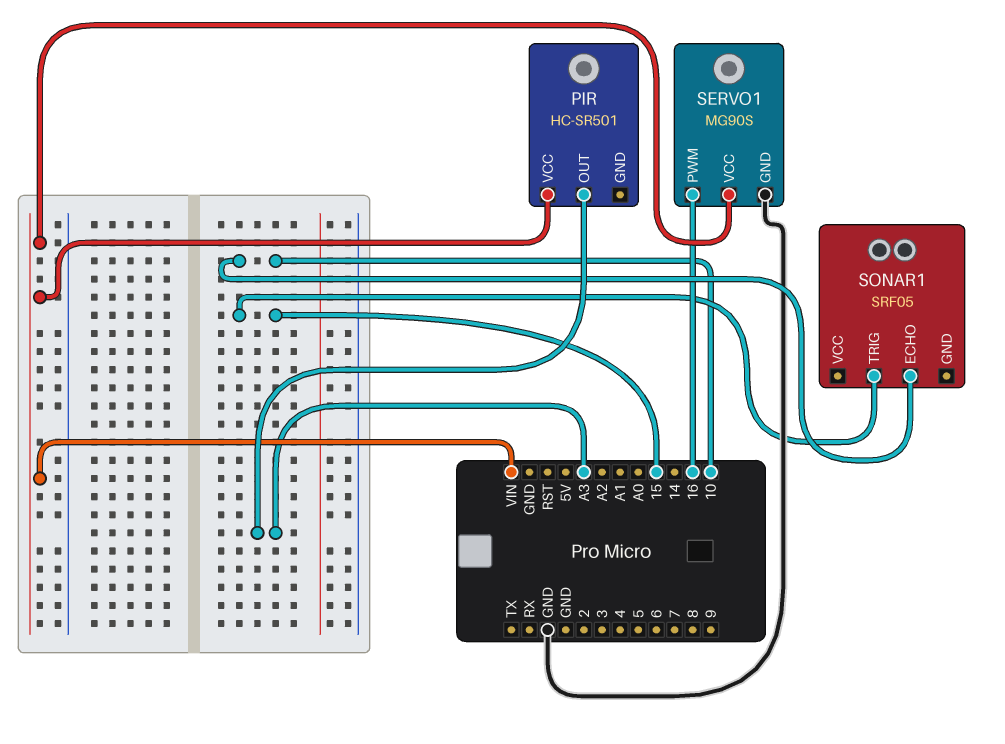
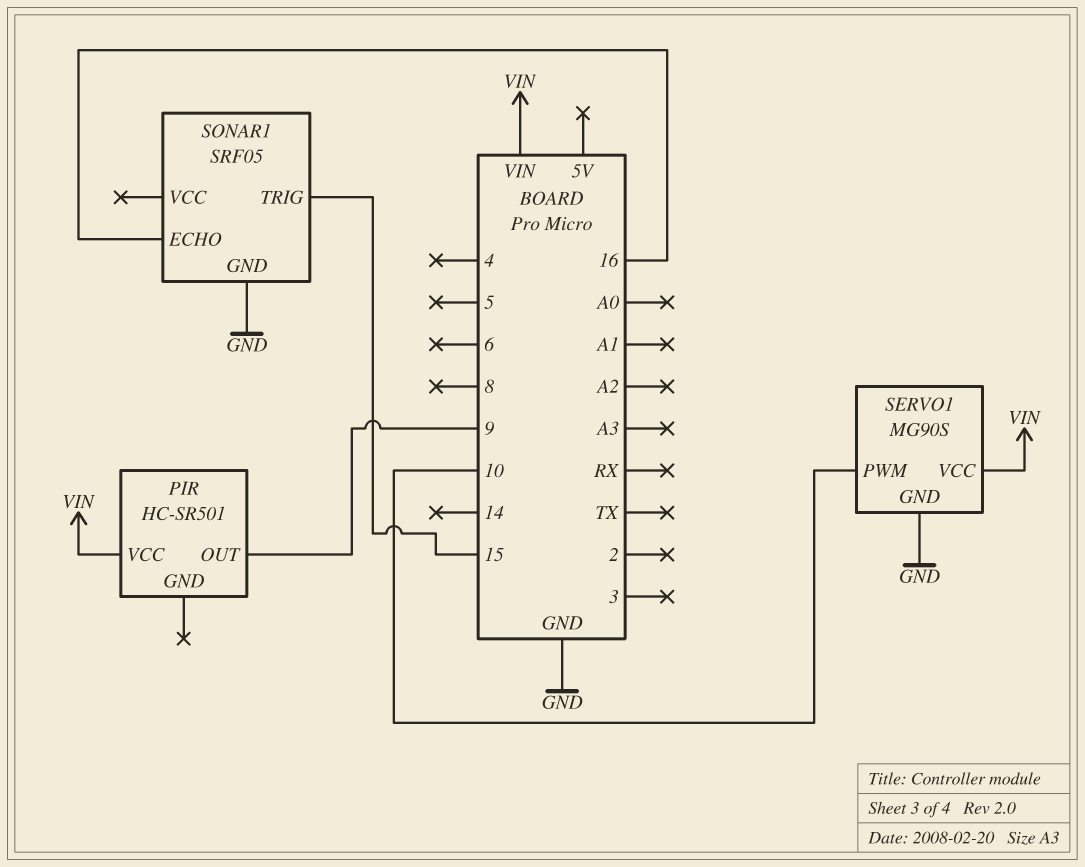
PIR pin OUT: A3 -> 9
SERVO1 pin PWM: 16 -> 10
SONAR1 pin ECHO: 10 -> 16
SONAR1 pin GND: none -> GND

